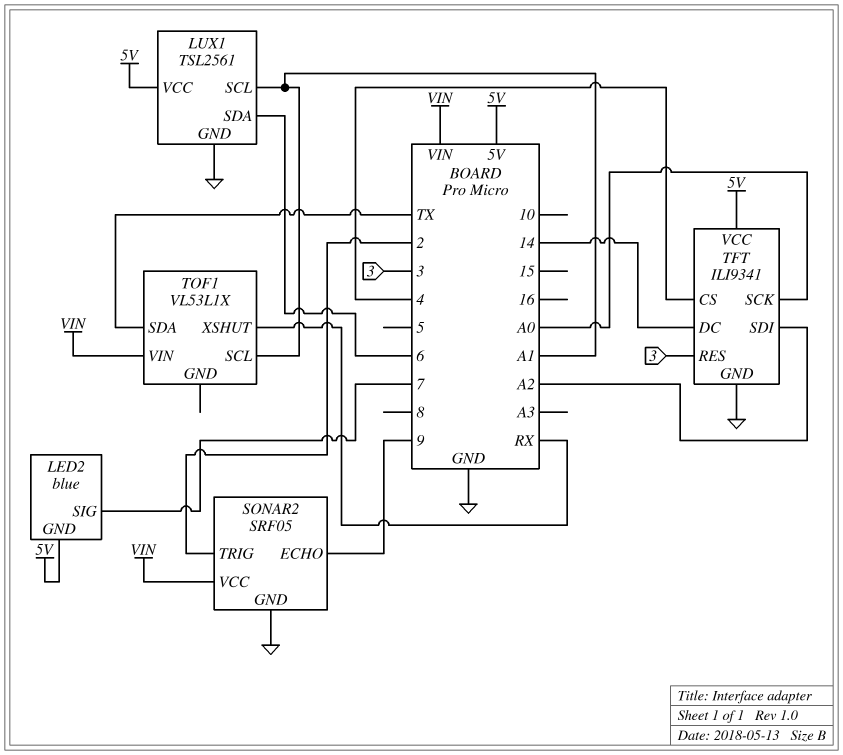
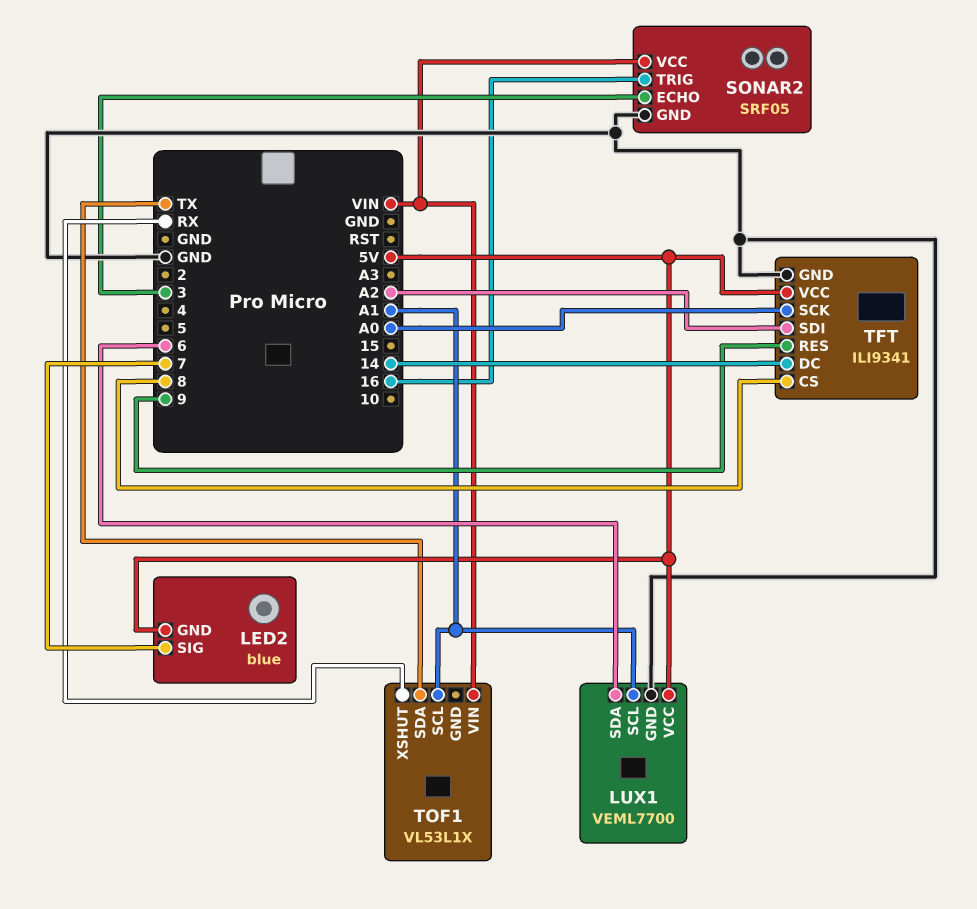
LUX1: TSL2561 -> VEML7700
SONAR2 pin ECHO: 9 -> 3
SONAR2 pin TRIG: 2 -> 16
TFT pin CS: 4 -> 8
TFT pin RES: 3 -> 9

